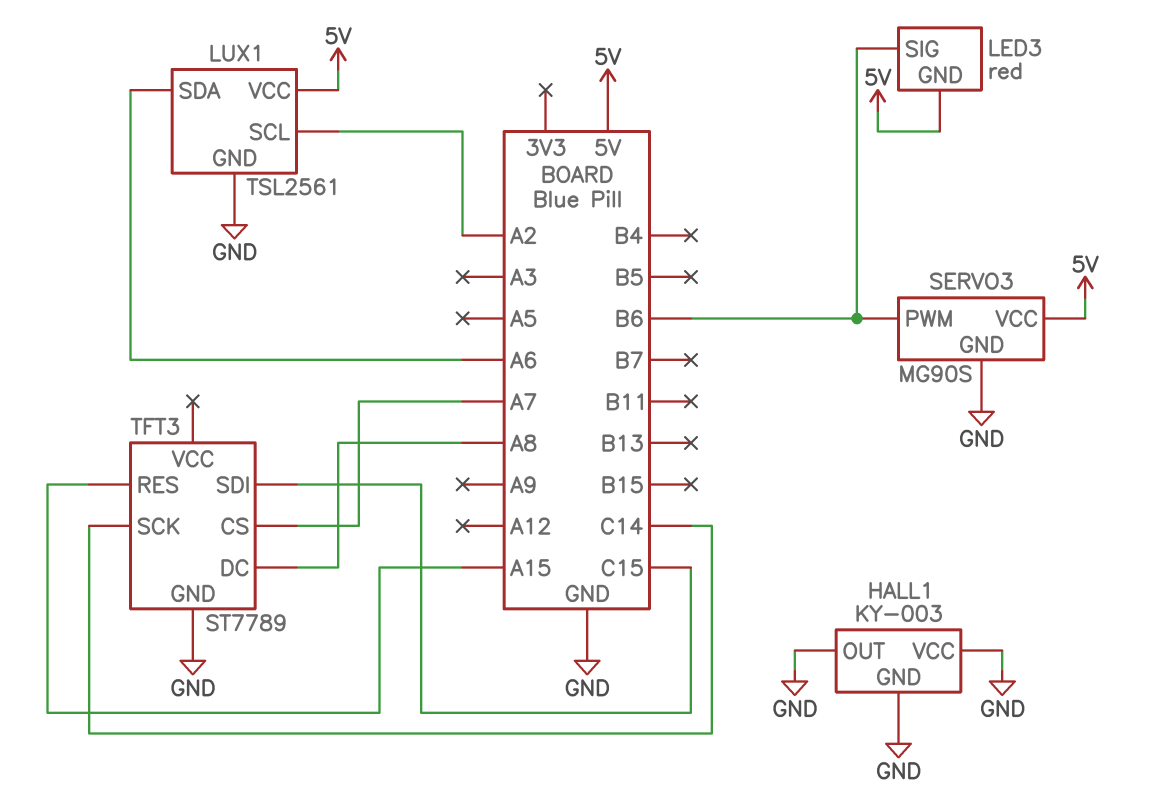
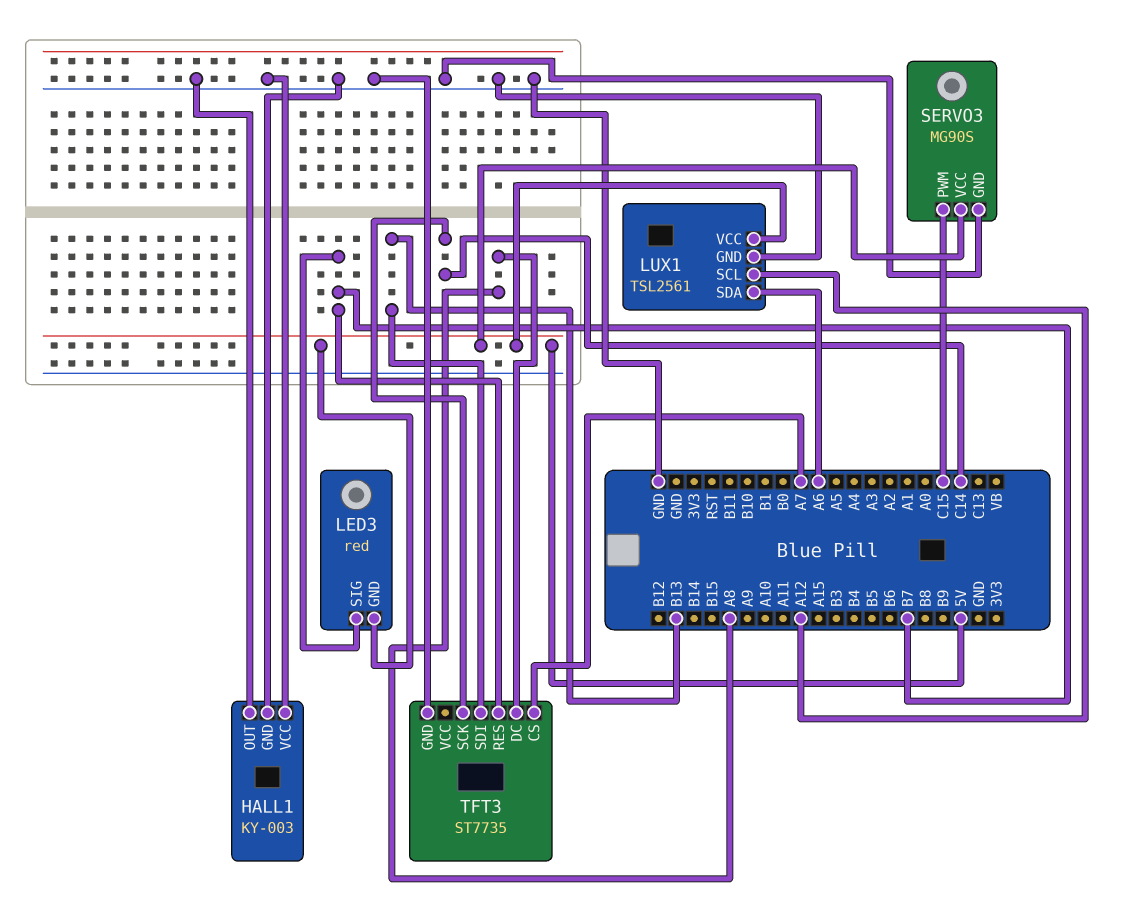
LED3 pin SIG: B6 -> B7
LUX1 pin SCL: A2 -> A12
SERVO3 pin PWM: B6 -> C15
TFT3: ST7789 -> ST7735
TFT3 pin RES: A15 -> B7
TFT3 pin SDI: C15 -> B13

